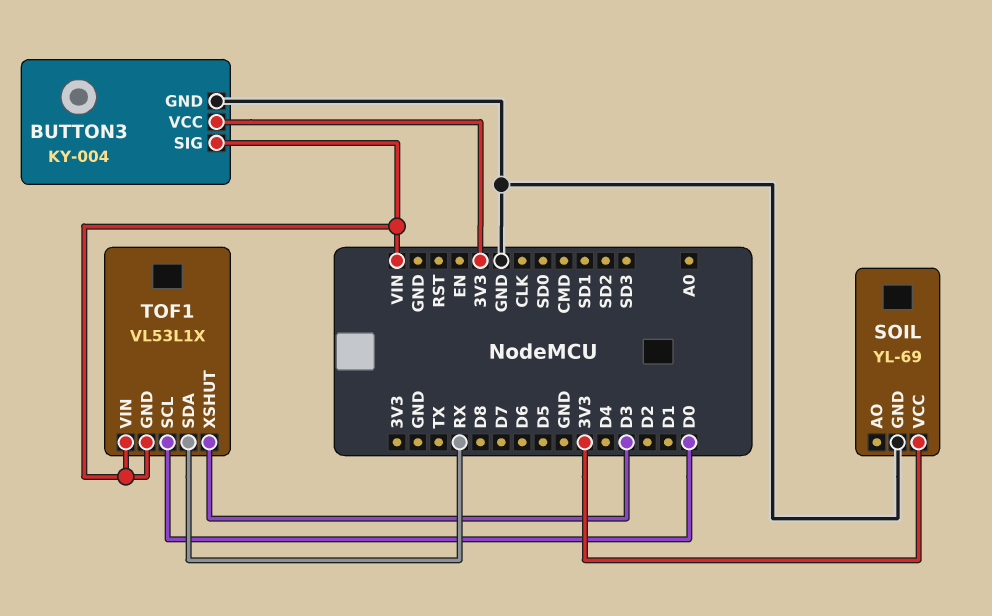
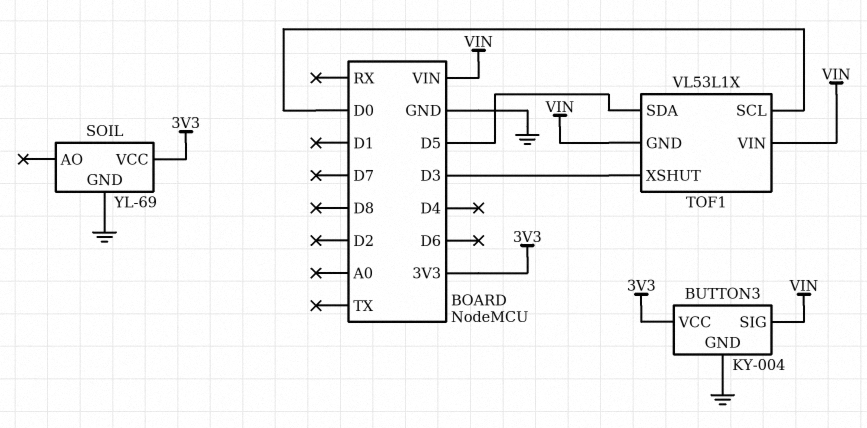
TOF1 pin SDA: RX -> D5

